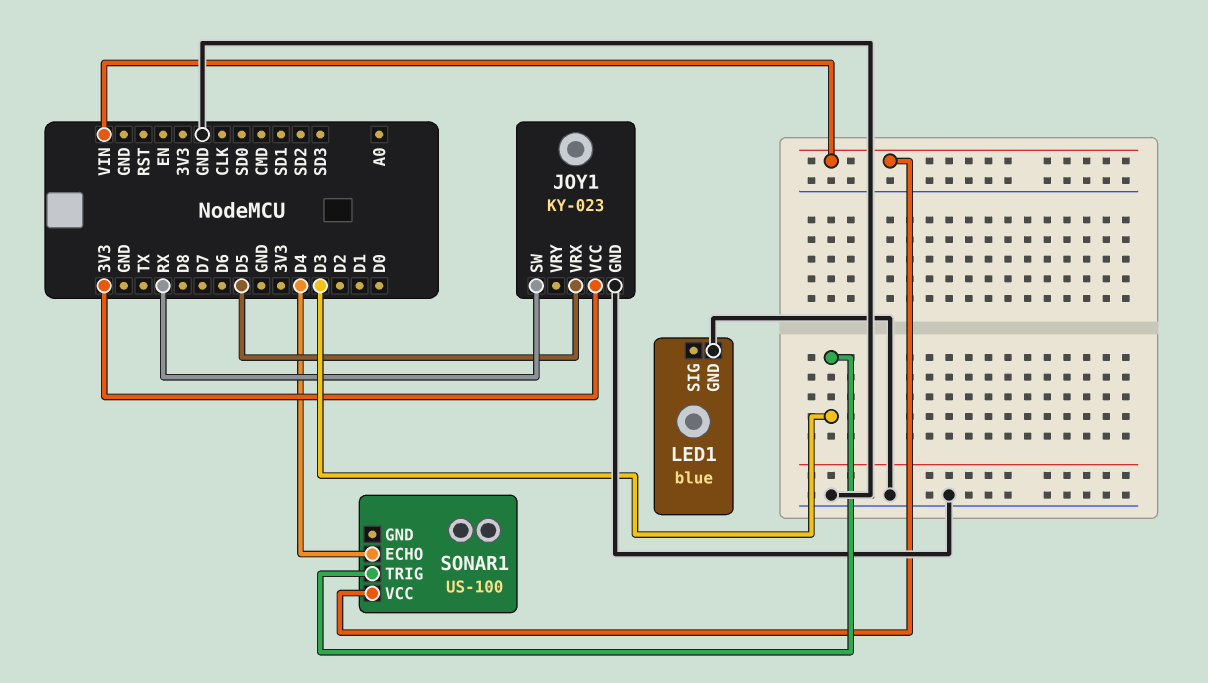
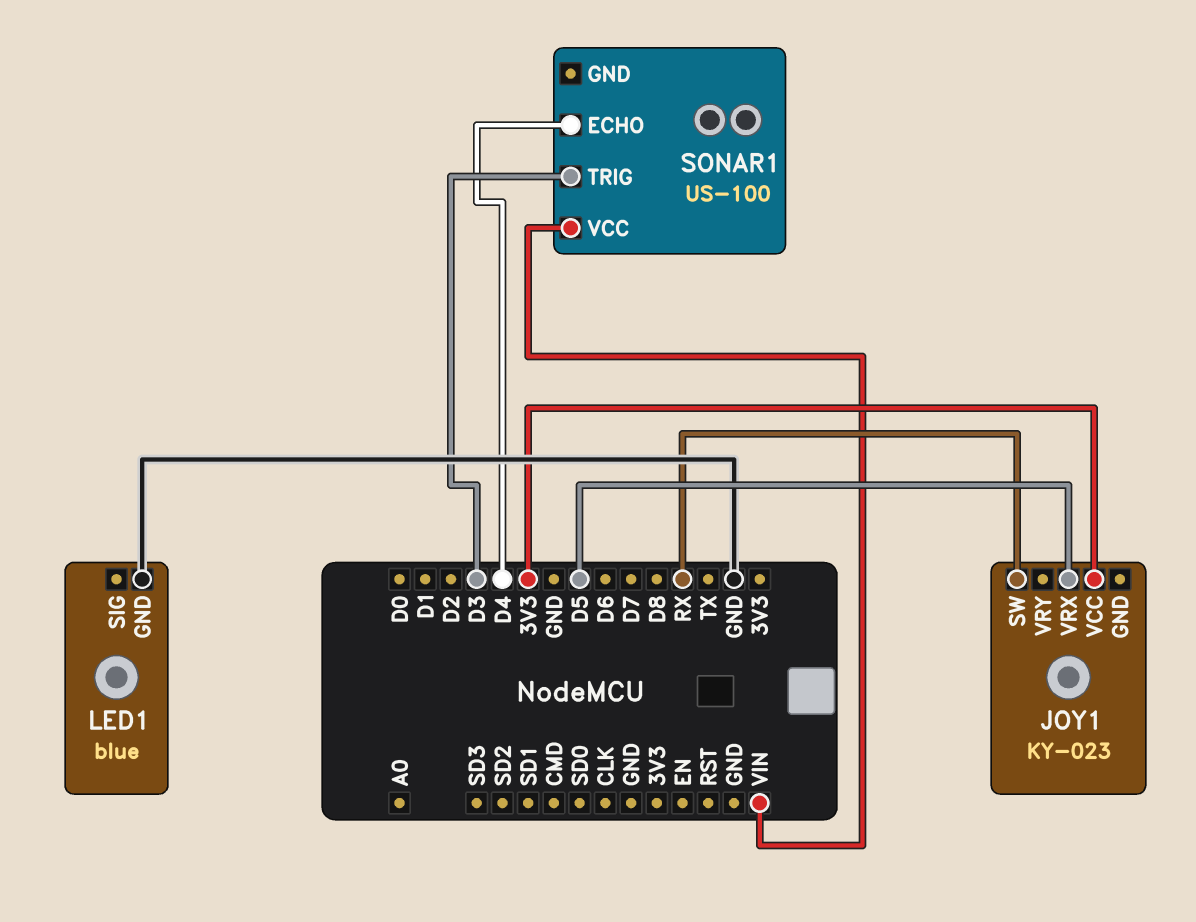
JOY1 pin GND: GND -> none

